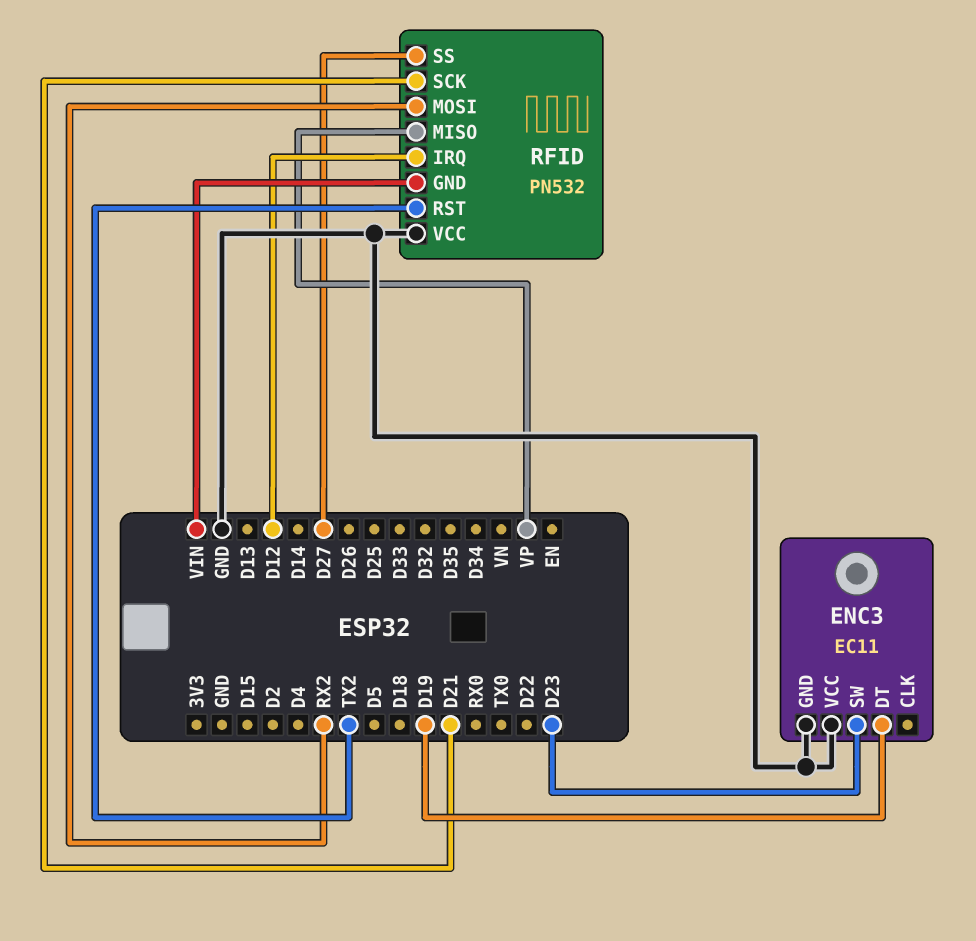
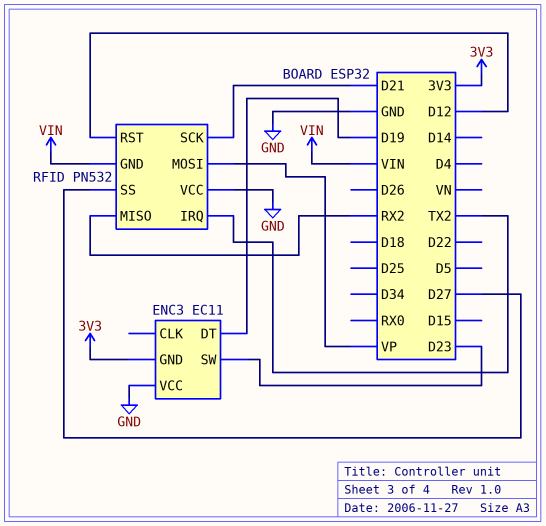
ENC3 pin GND: GND -> 3V3
RFID pin IRQ: D12 -> TX2
RFID pin MISO: VP -> RX2
RFID pin MOSI: RX2 -> VP
RFID pin RST: TX2 -> D12

